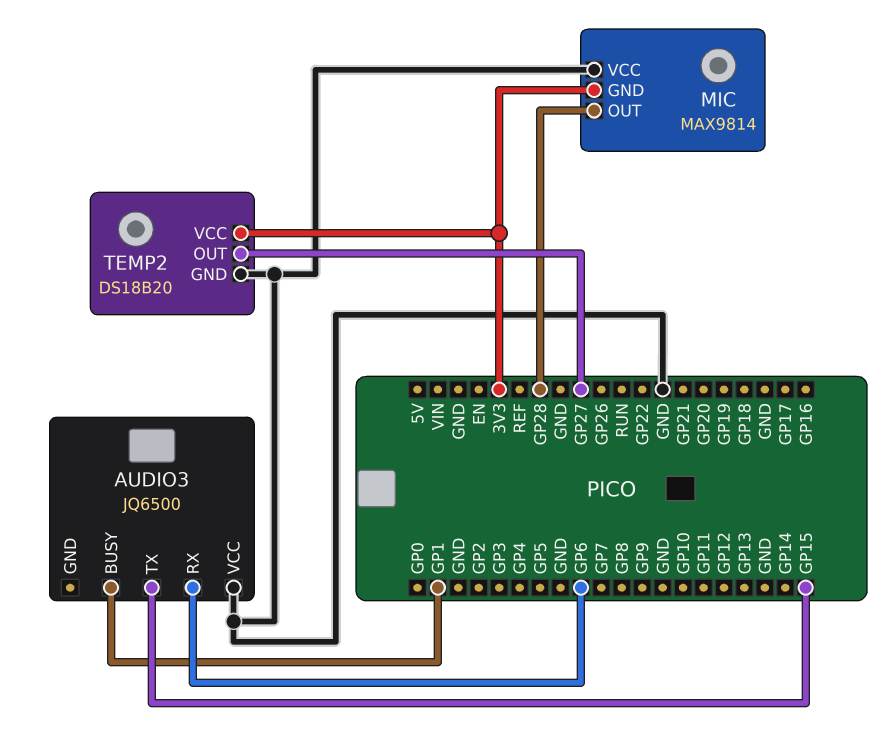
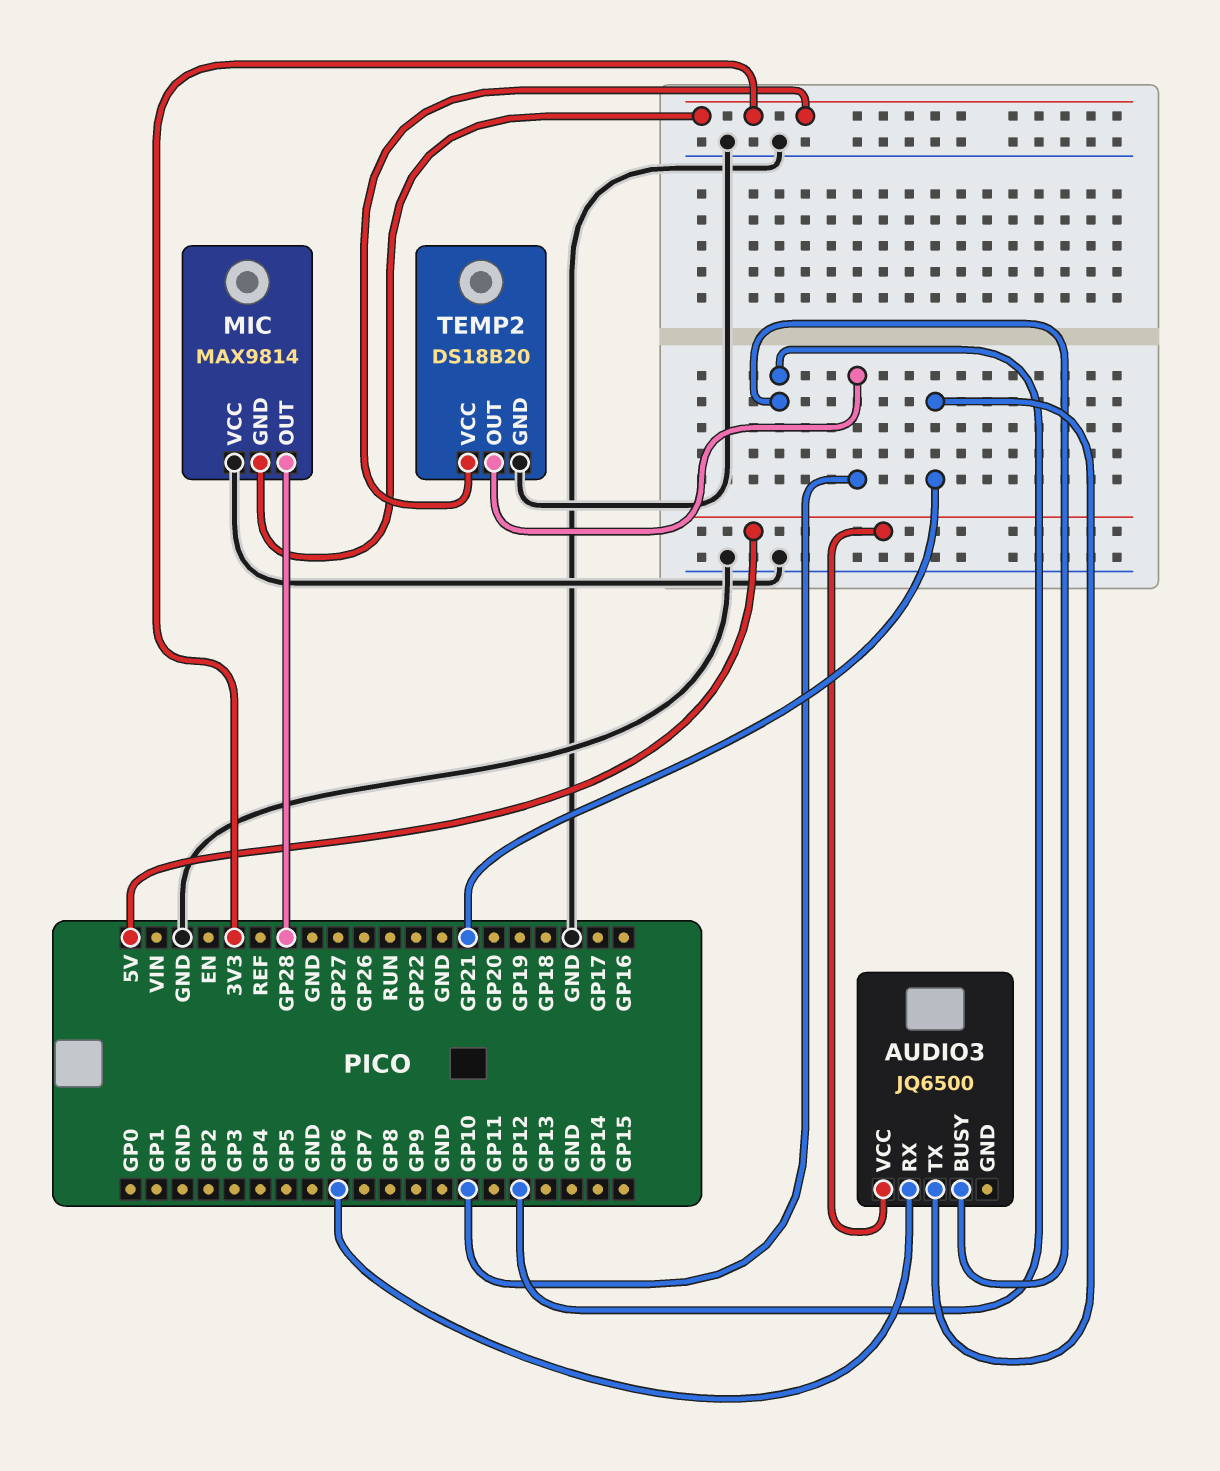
AUDIO3 pin BUSY: GP1 -> GP12
AUDIO3 pin TX: GP15 -> GP21
AUDIO3 pin VCC: GND -> 5V
TEMP2 pin OUT: GP27 -> GP10

